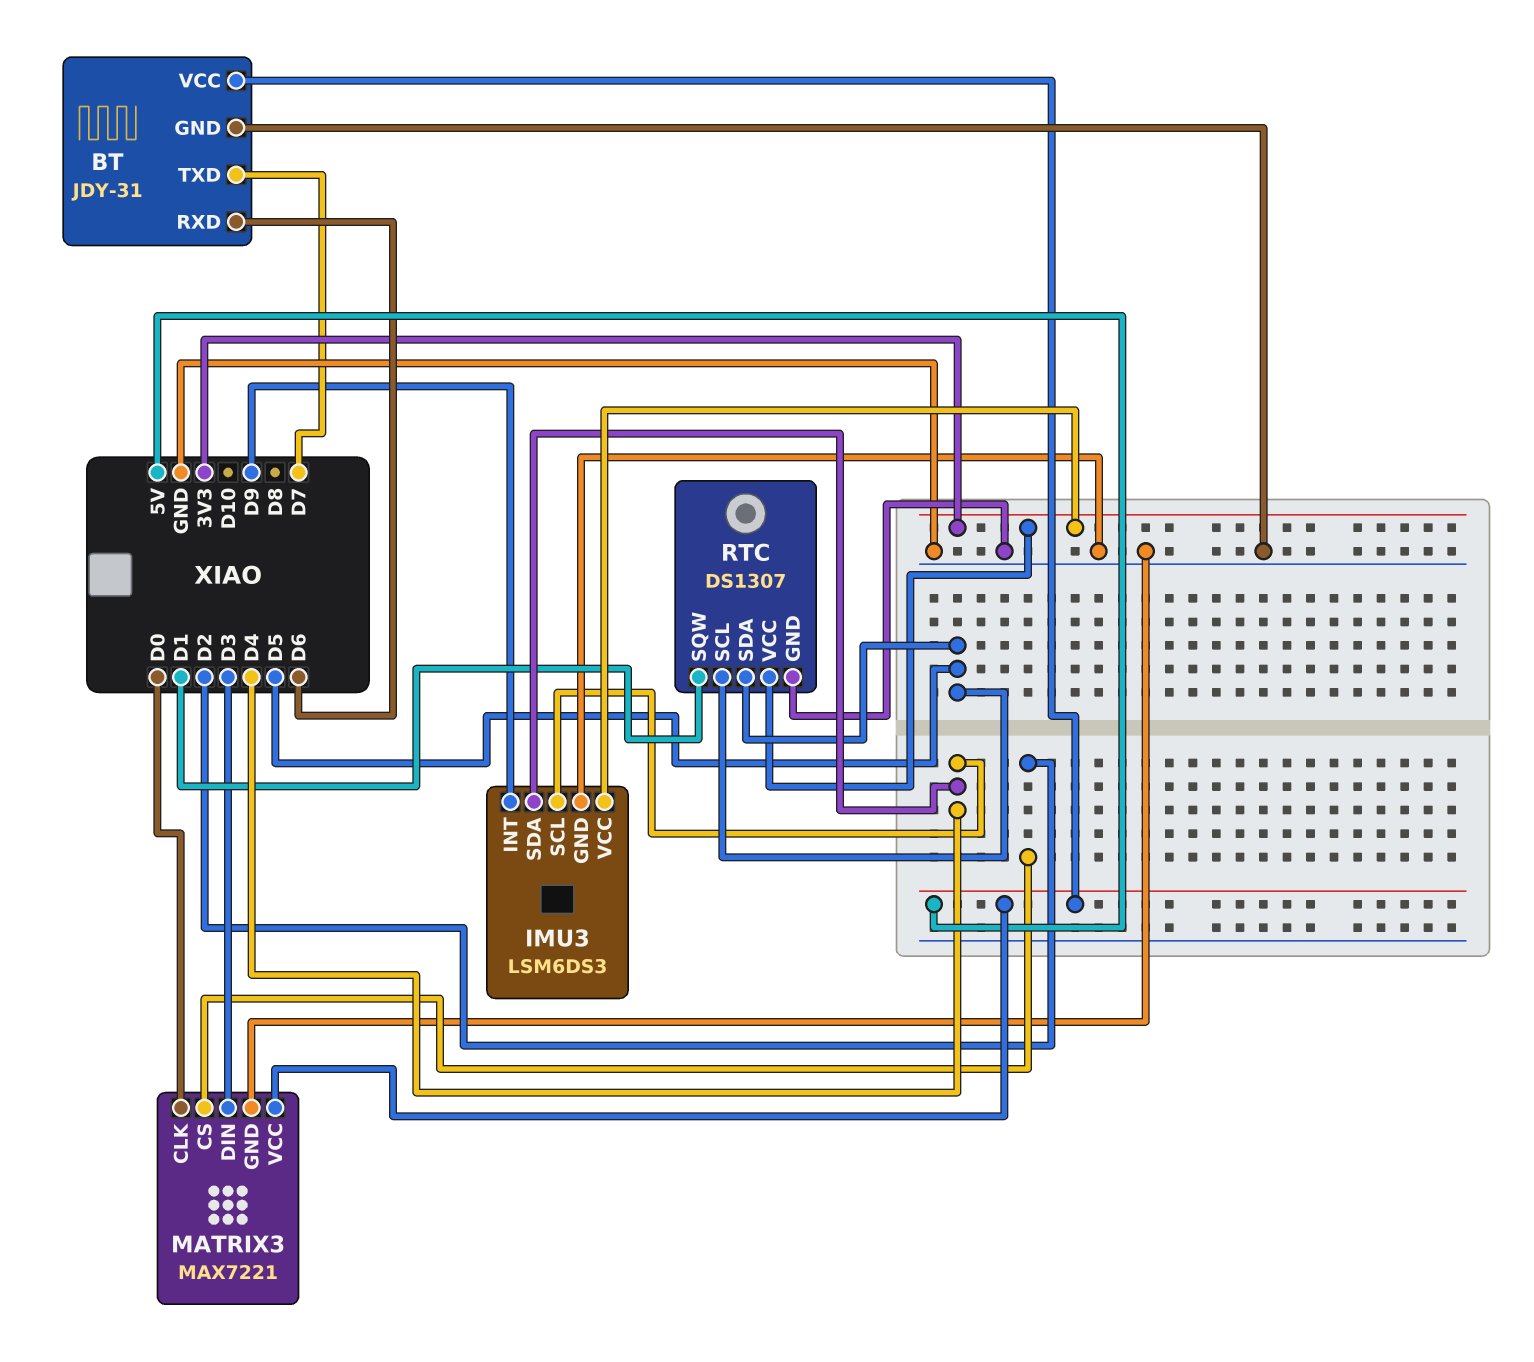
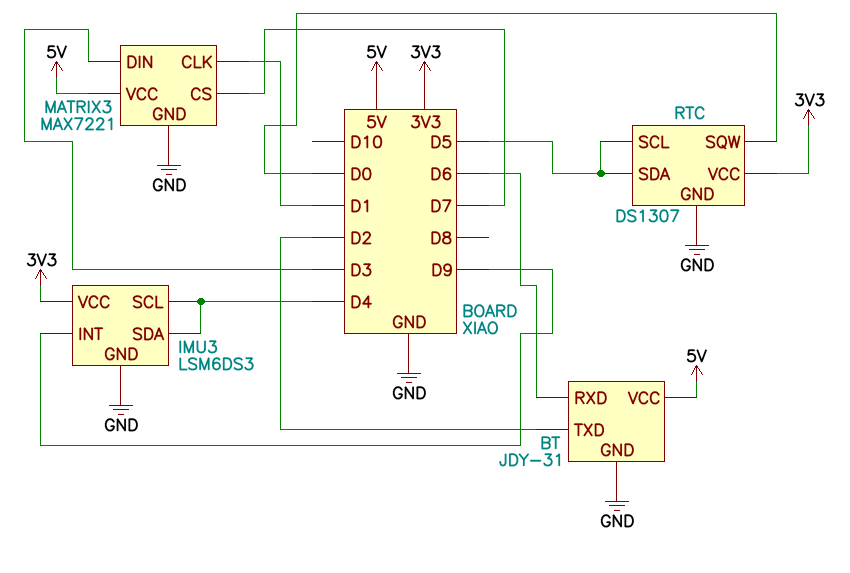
BT pin TXD: D7 -> D2
MATRIX3 pin CLK: D0 -> D1
MATRIX3 pin CS: D2 -> D7
RTC pin SQW: D1 -> D0

